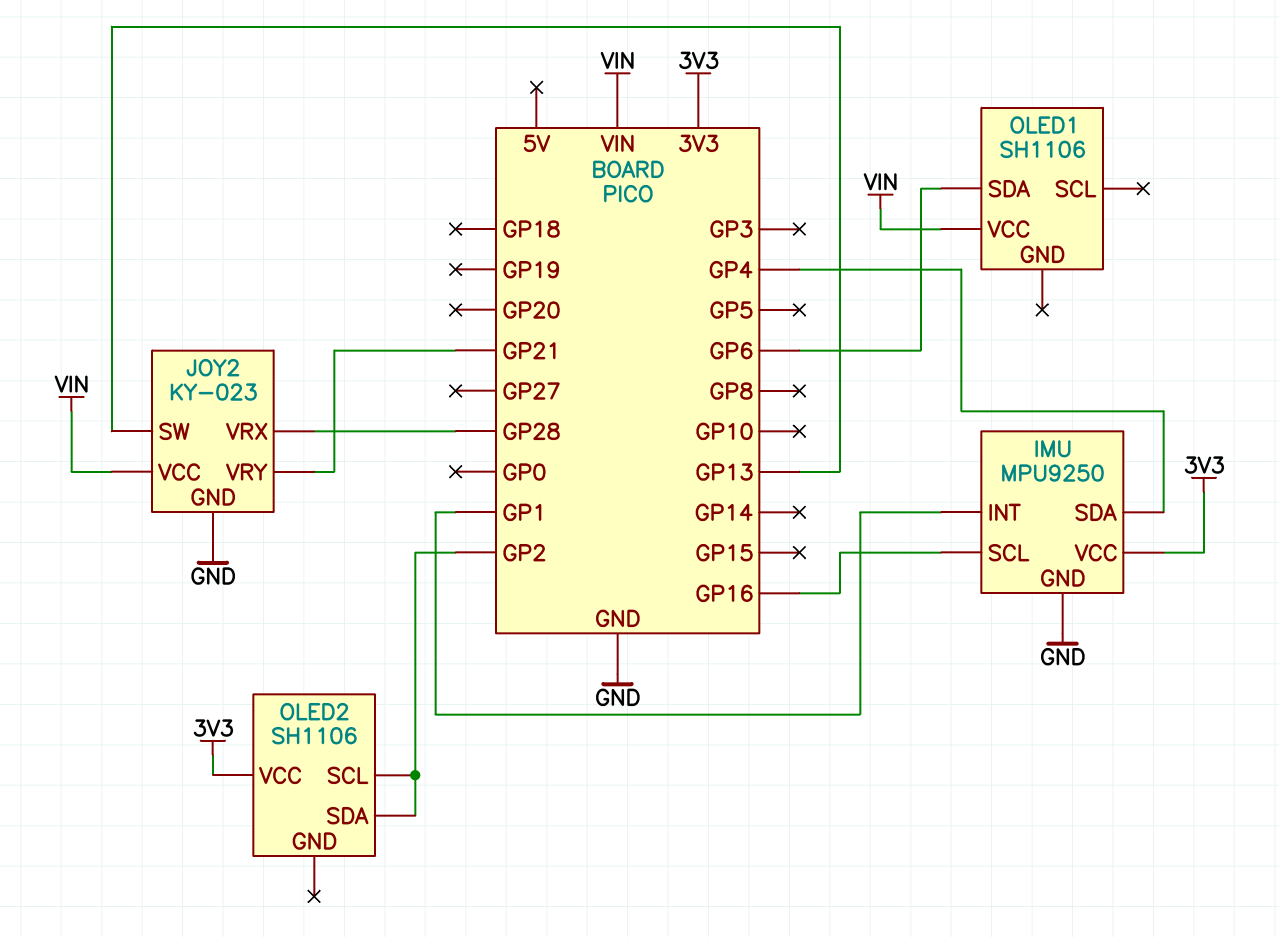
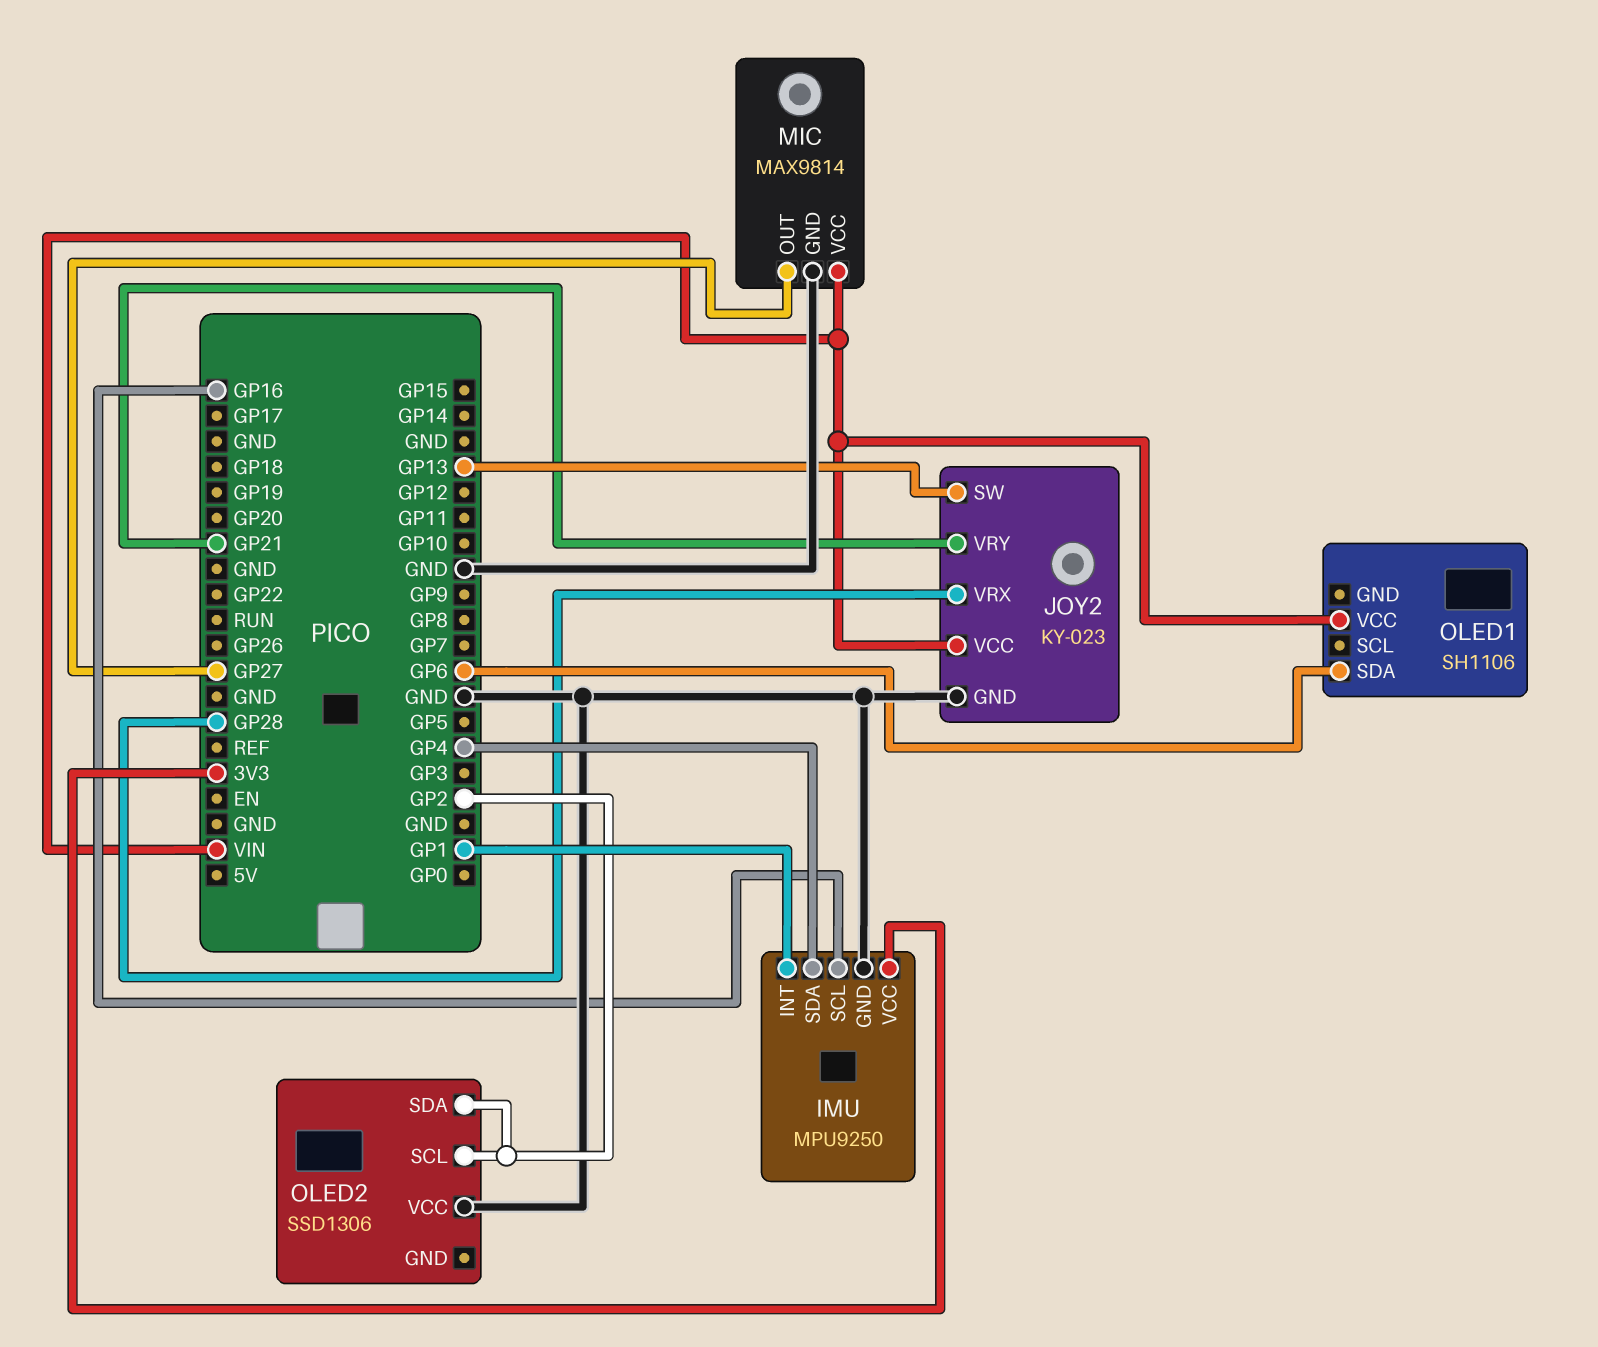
MIC: none -> MAX9814
MIC pin GND: none -> GND
MIC pin OUT: none -> GP27
MIC pin VCC: none -> VIN
OLED2: SH1106 -> SSD1306
OLED2 pin VCC: 3V3 -> GND

